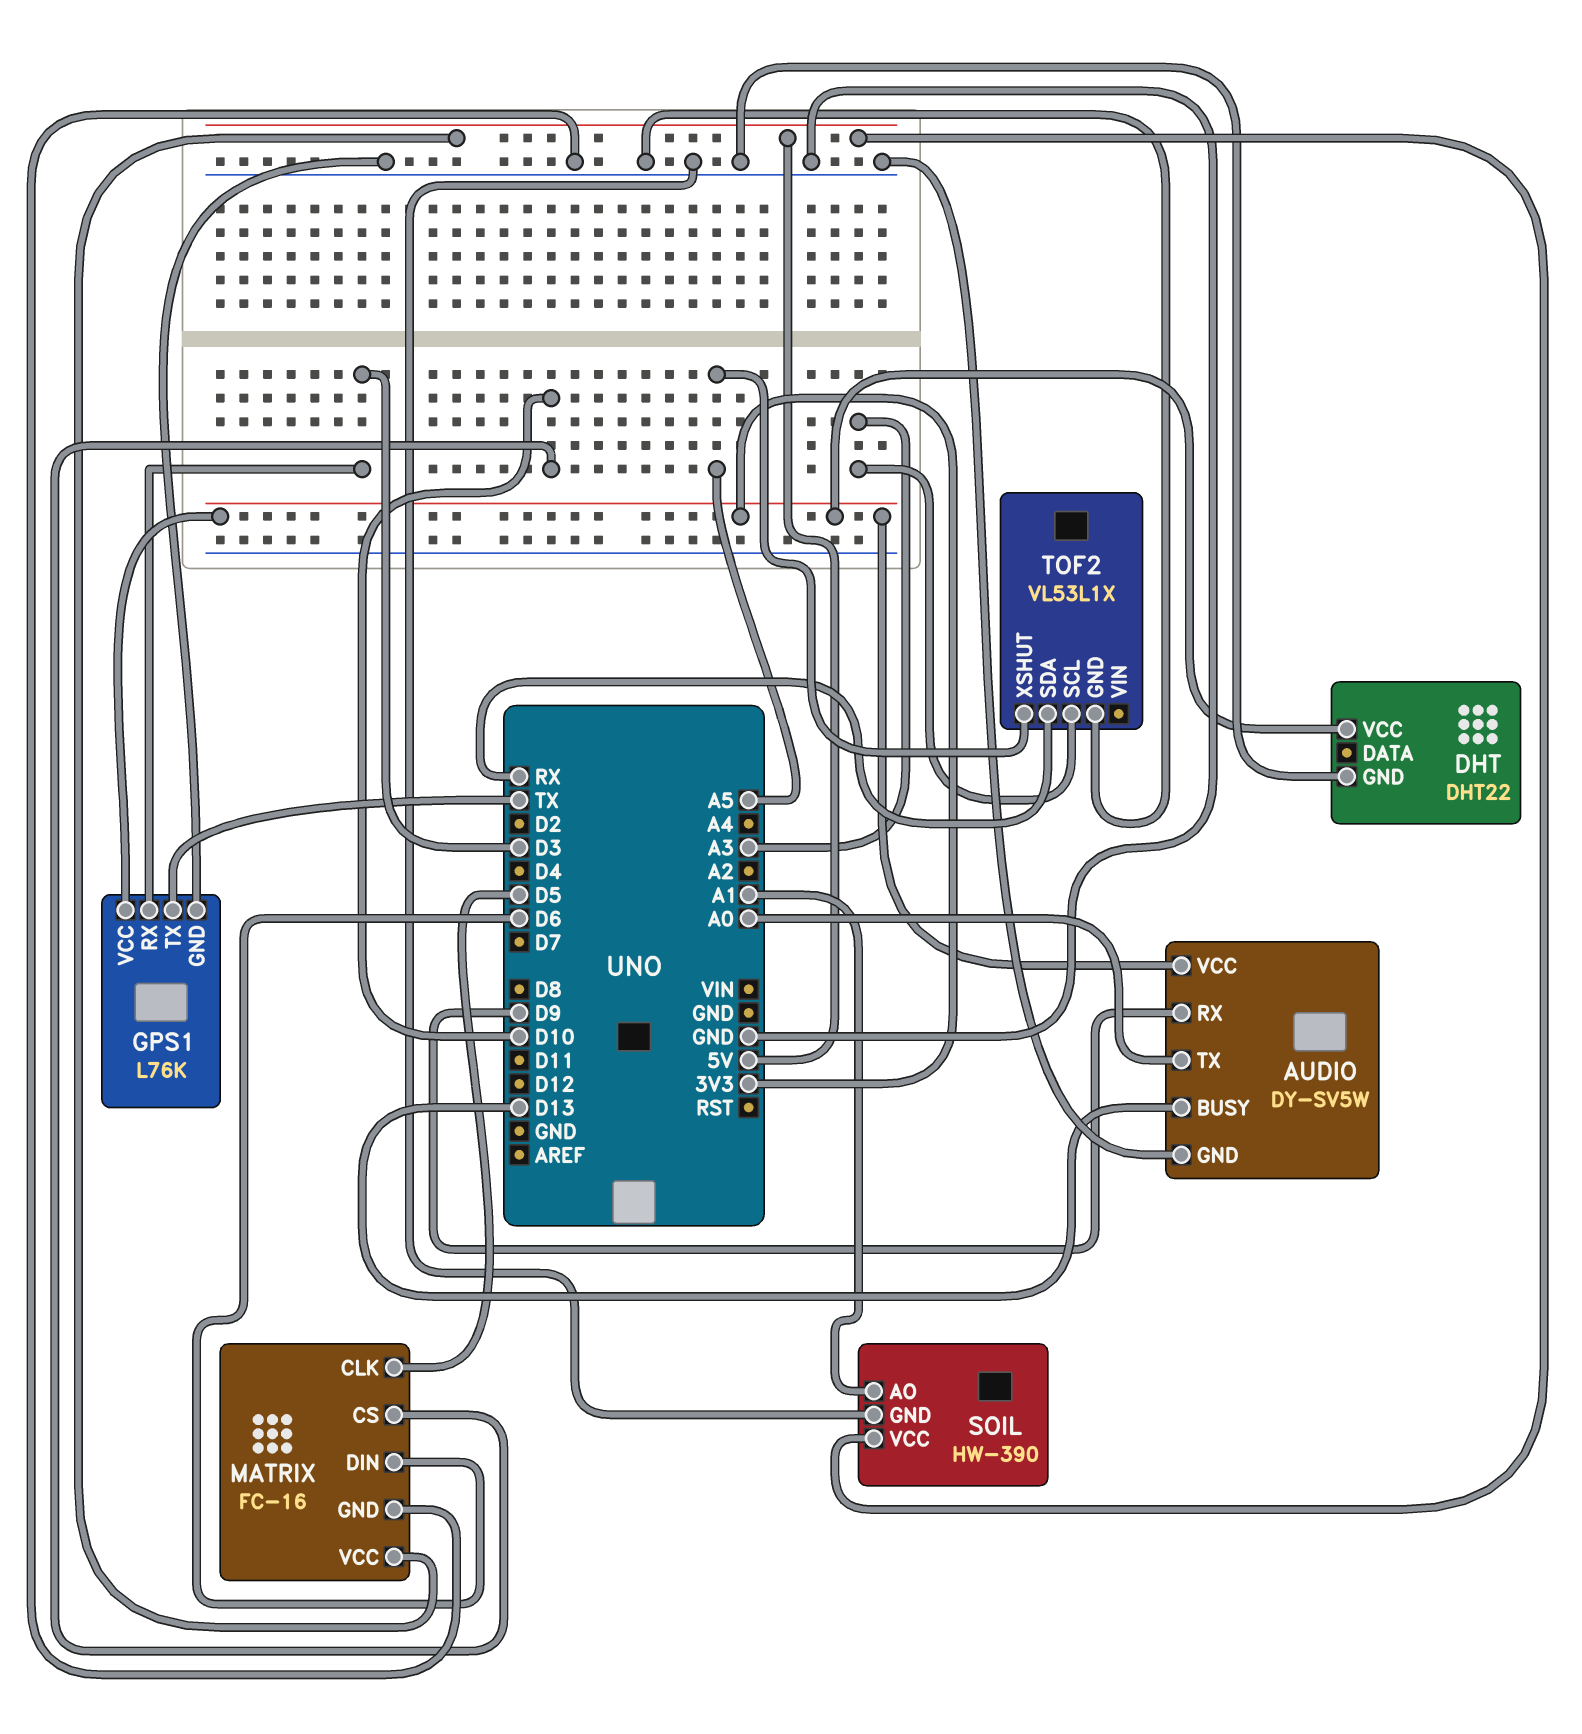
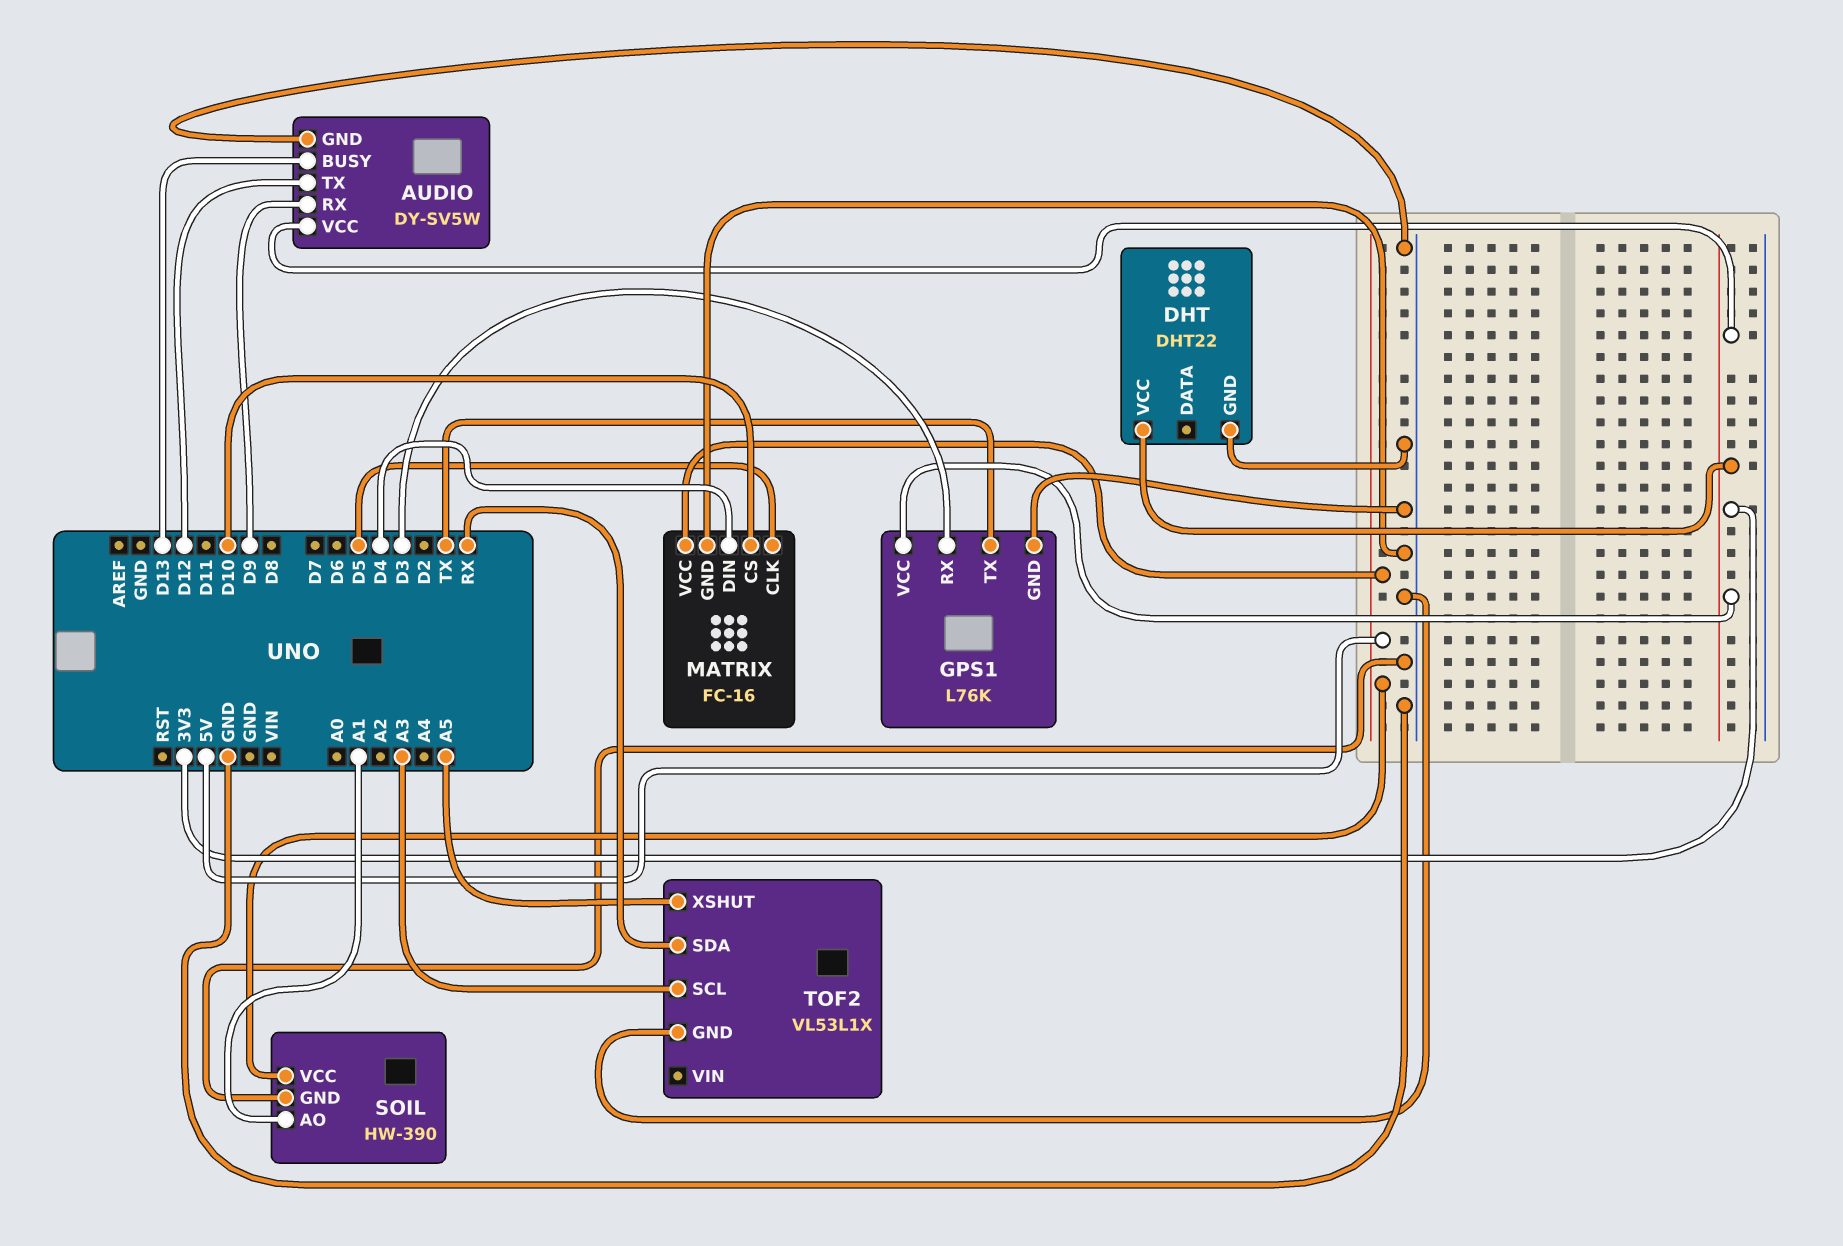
AUDIO pin TX: A0 -> D12
MATRIX pin DIN: D6 -> D4

